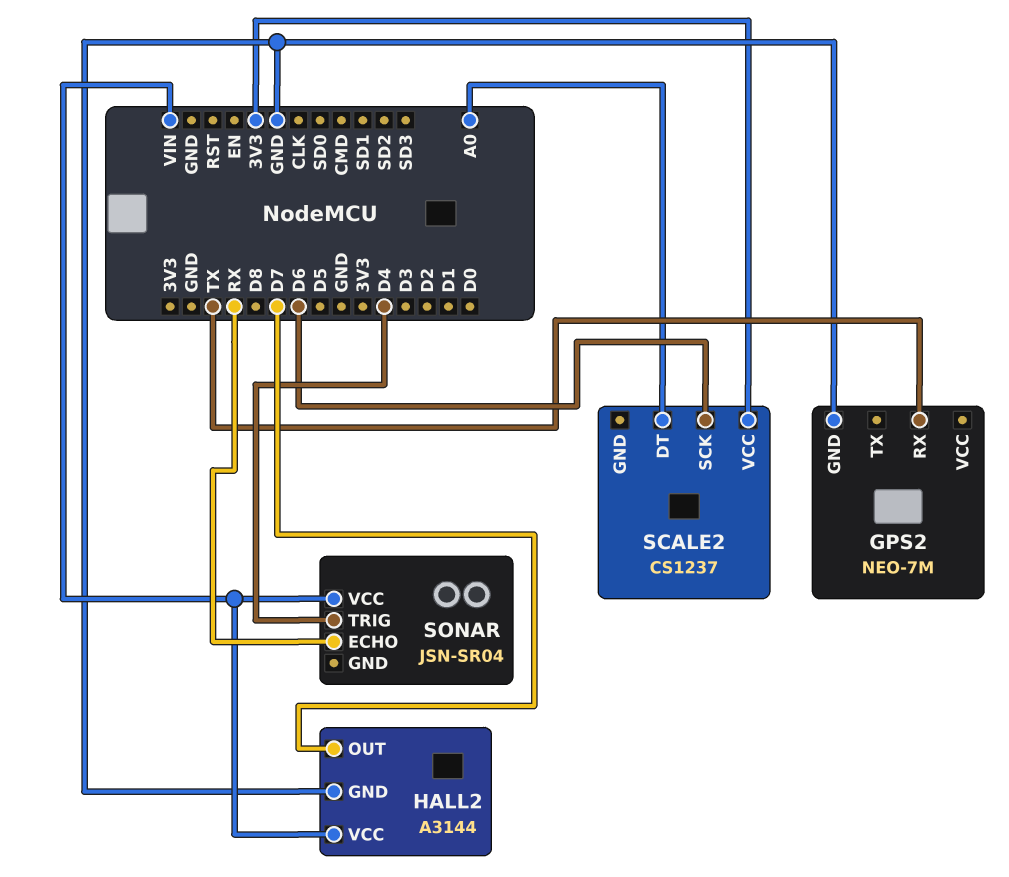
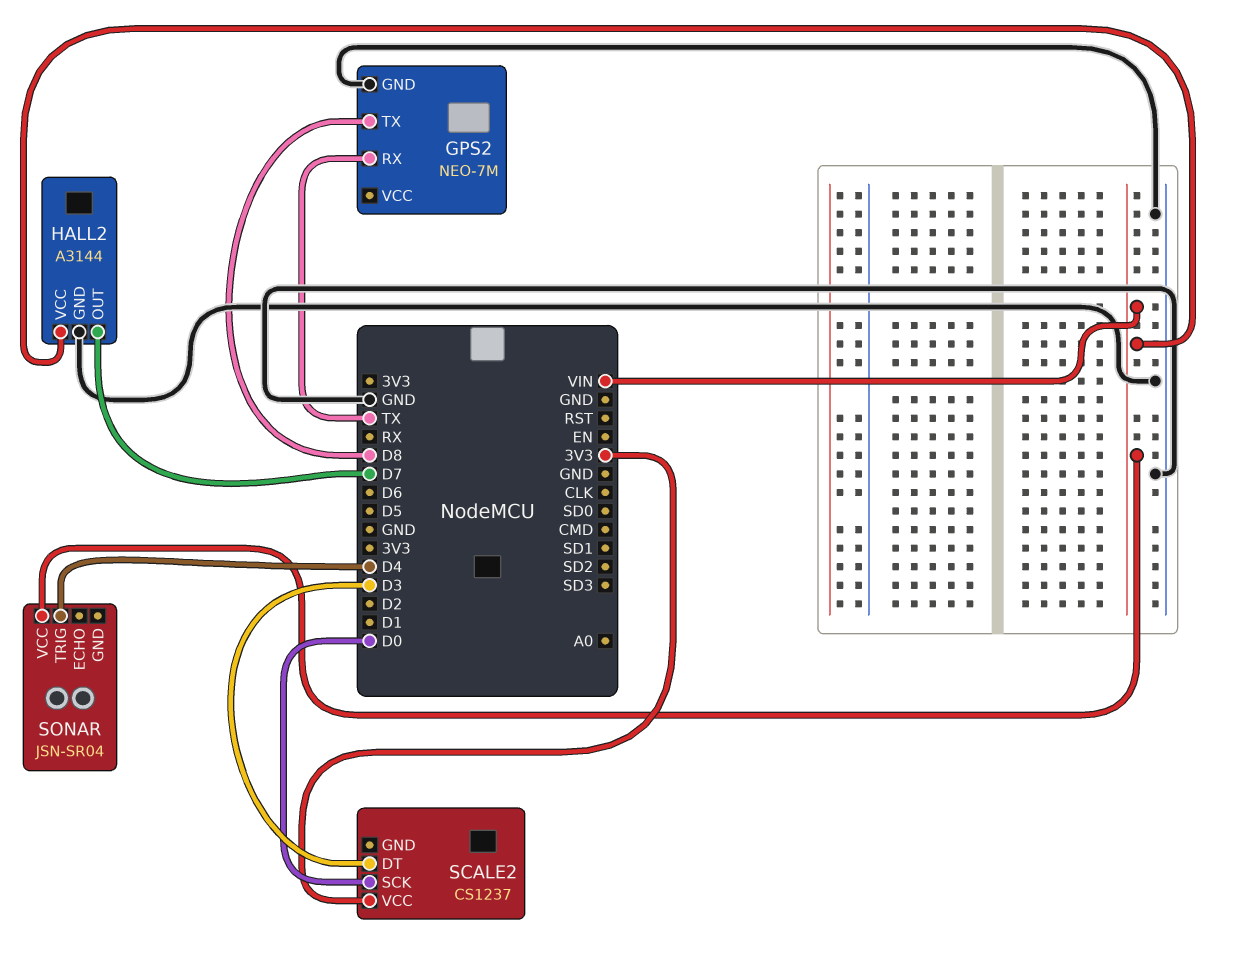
GPS2 pin TX: none -> D8
SCALE2 pin DT: A0 -> D3
SCALE2 pin SCK: D6 -> D0
SONAR pin ECHO: RX -> none

